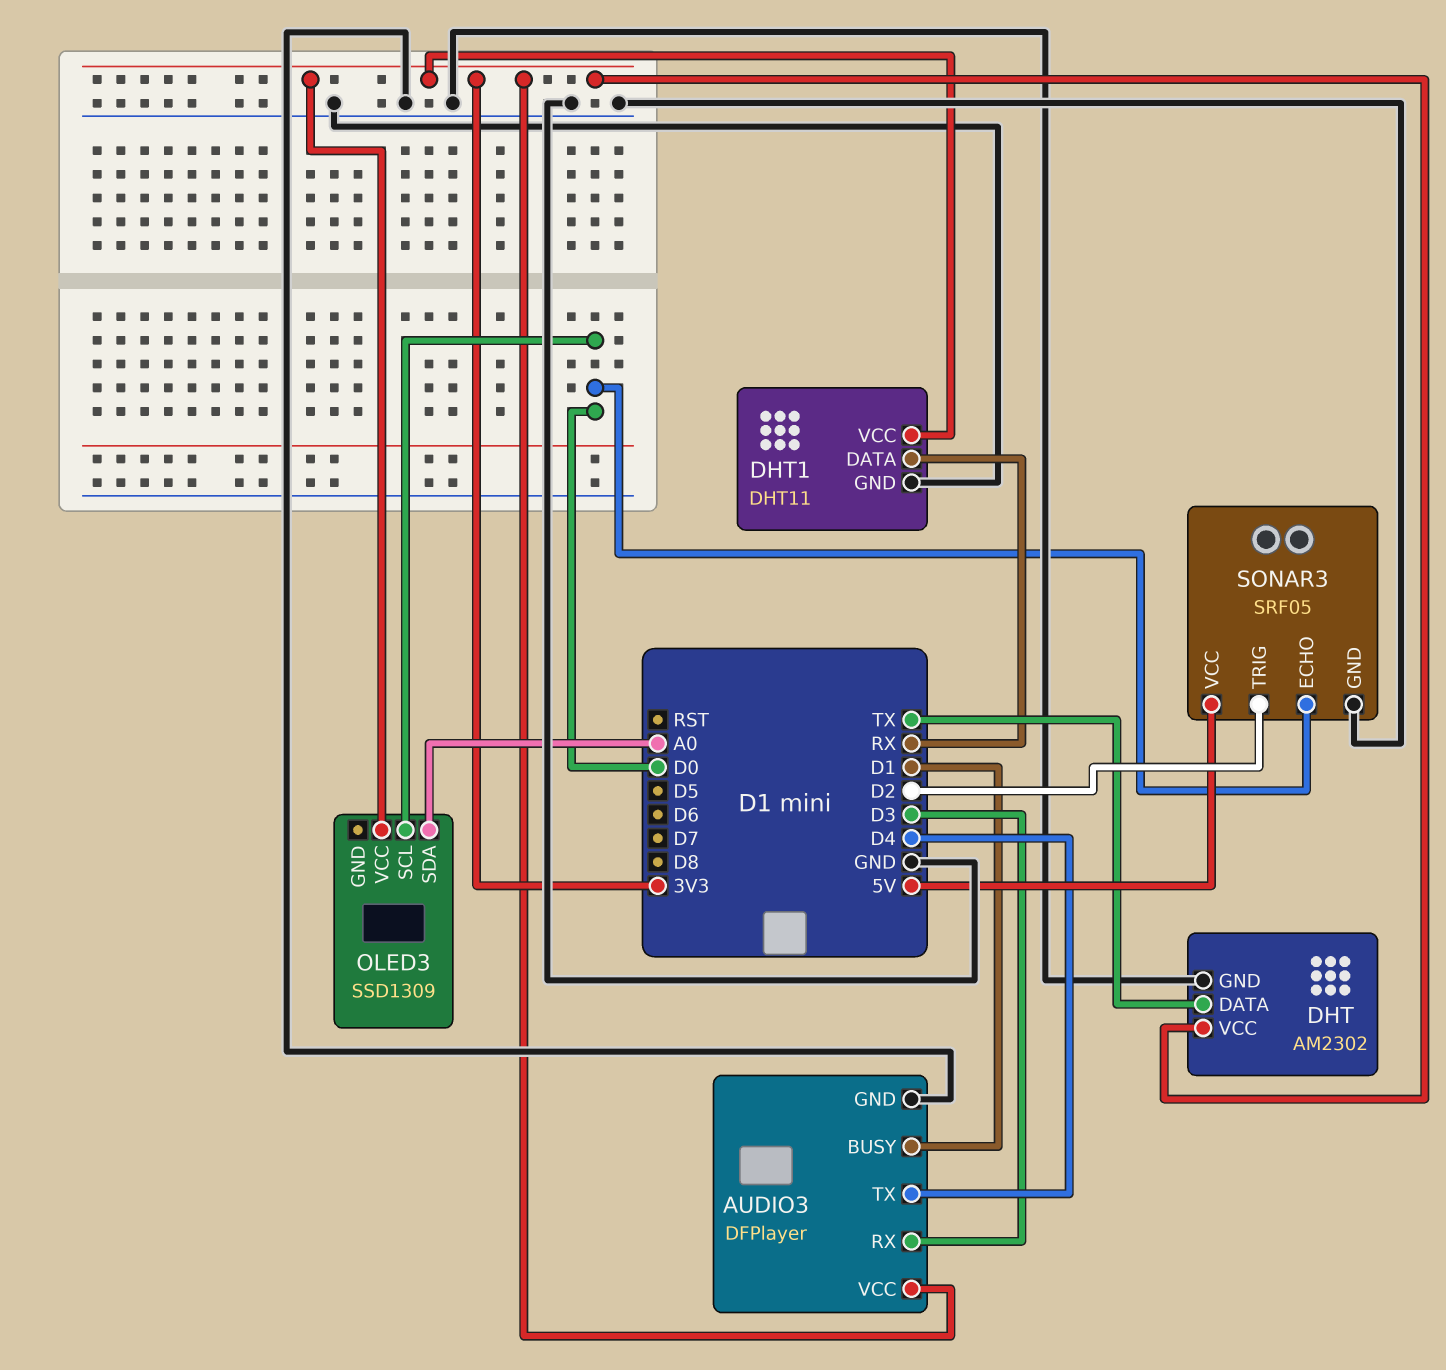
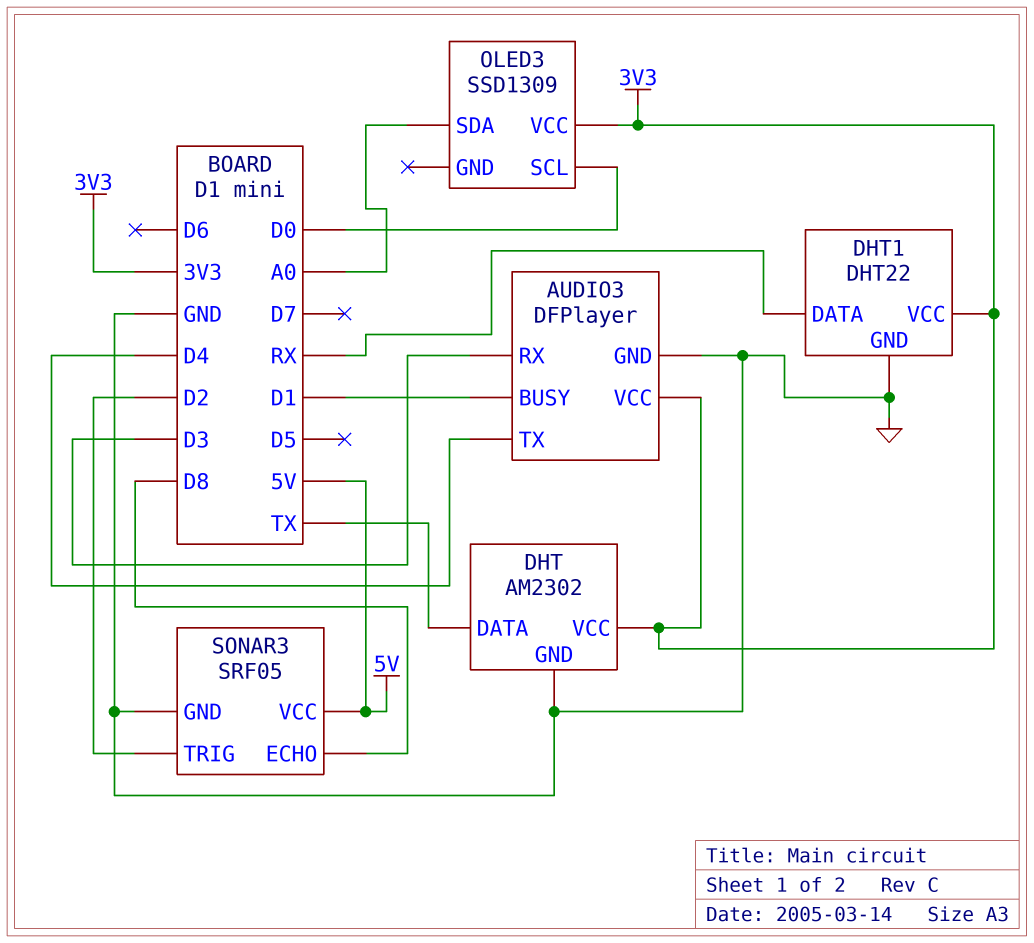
DHT1: DHT11 -> DHT22
SONAR3 pin ECHO: D0 -> D8

